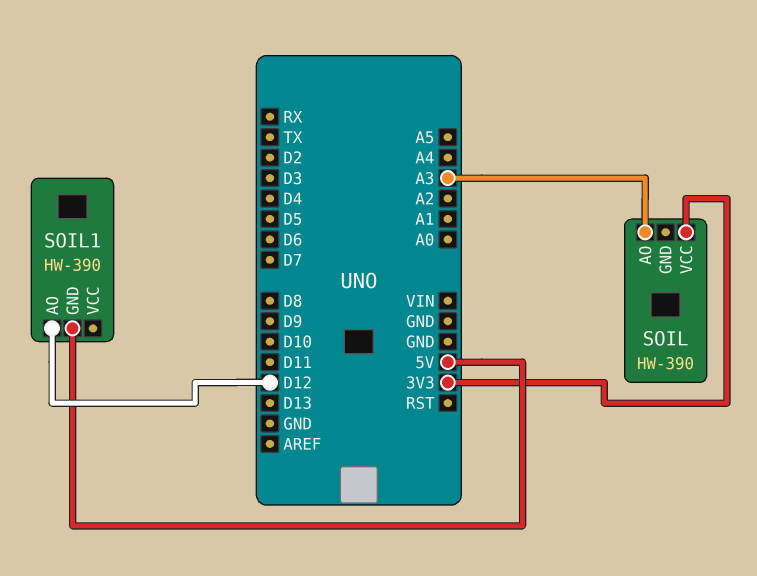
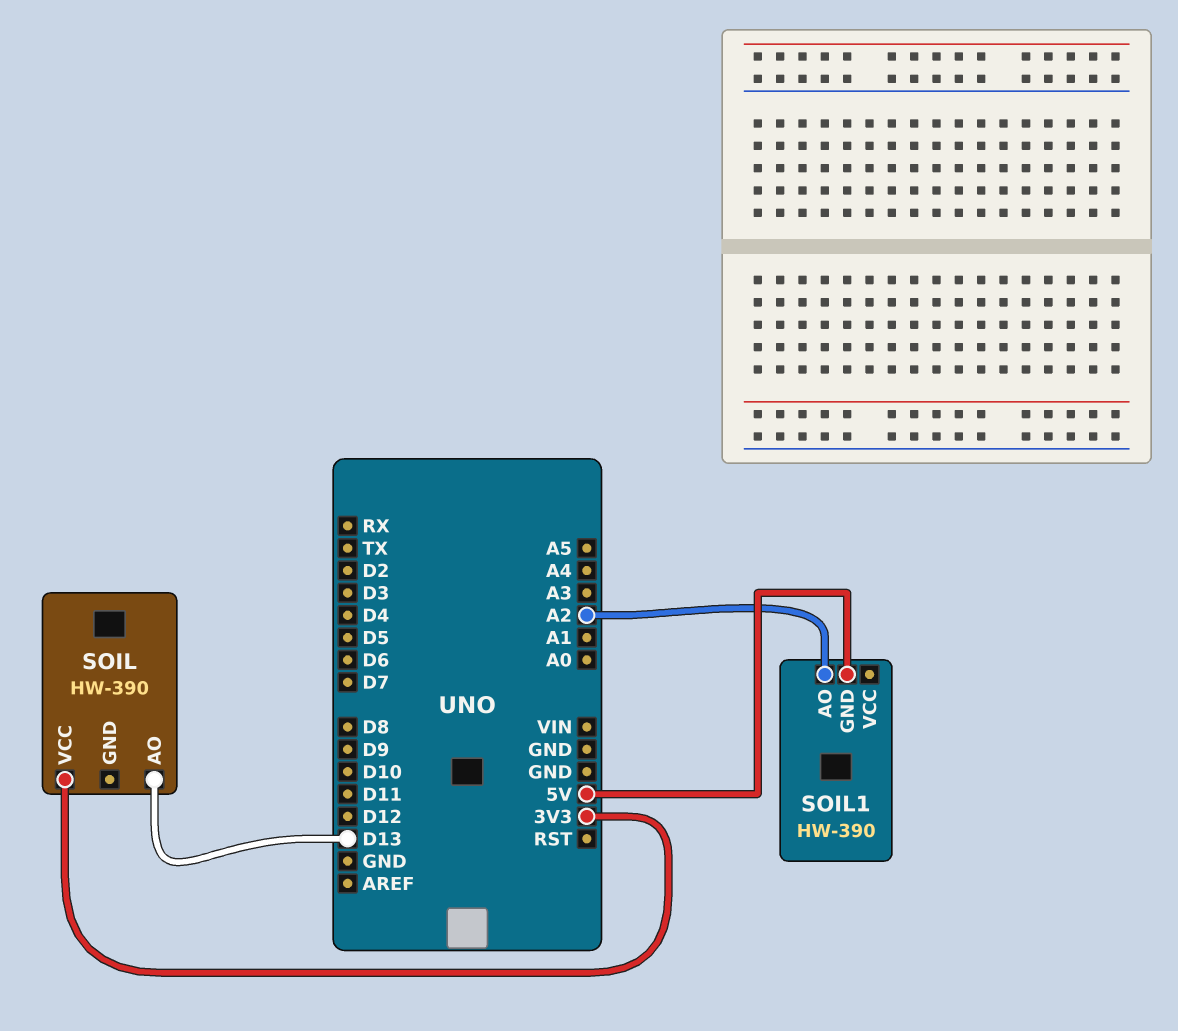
SOIL pin AO: A3 -> D13
SOIL1 pin AO: D12 -> A2

